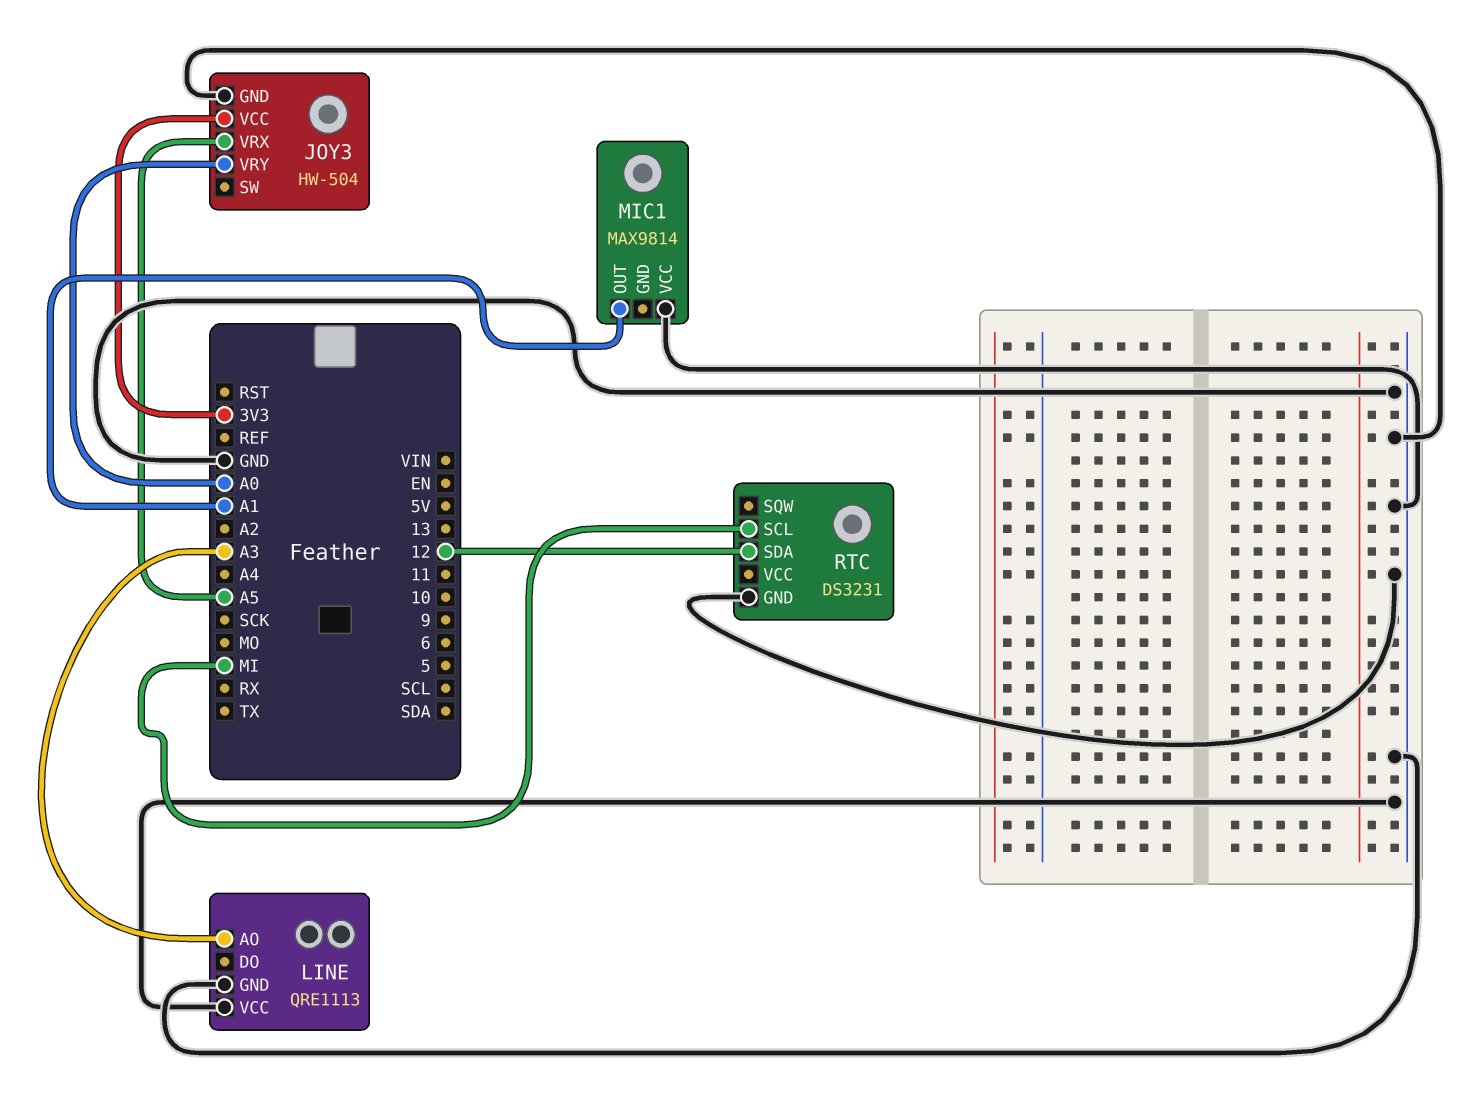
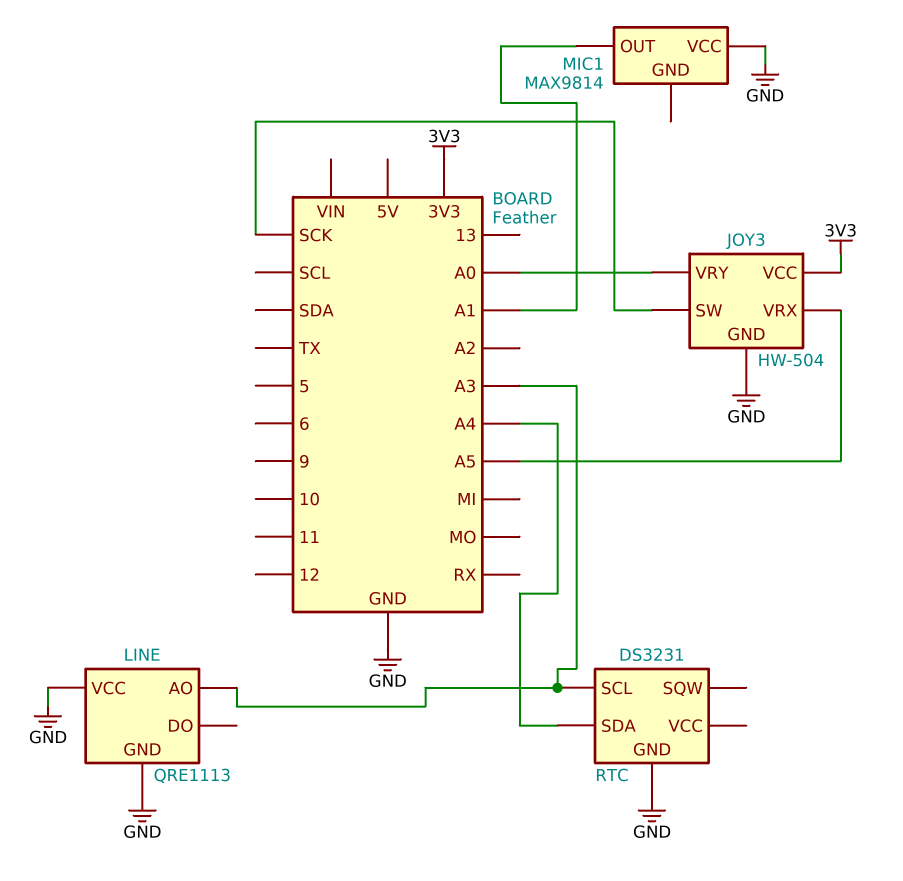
JOY3 pin SW: none -> SCK
RTC pin SCL: MI -> A3
RTC pin SDA: 12 -> A4

